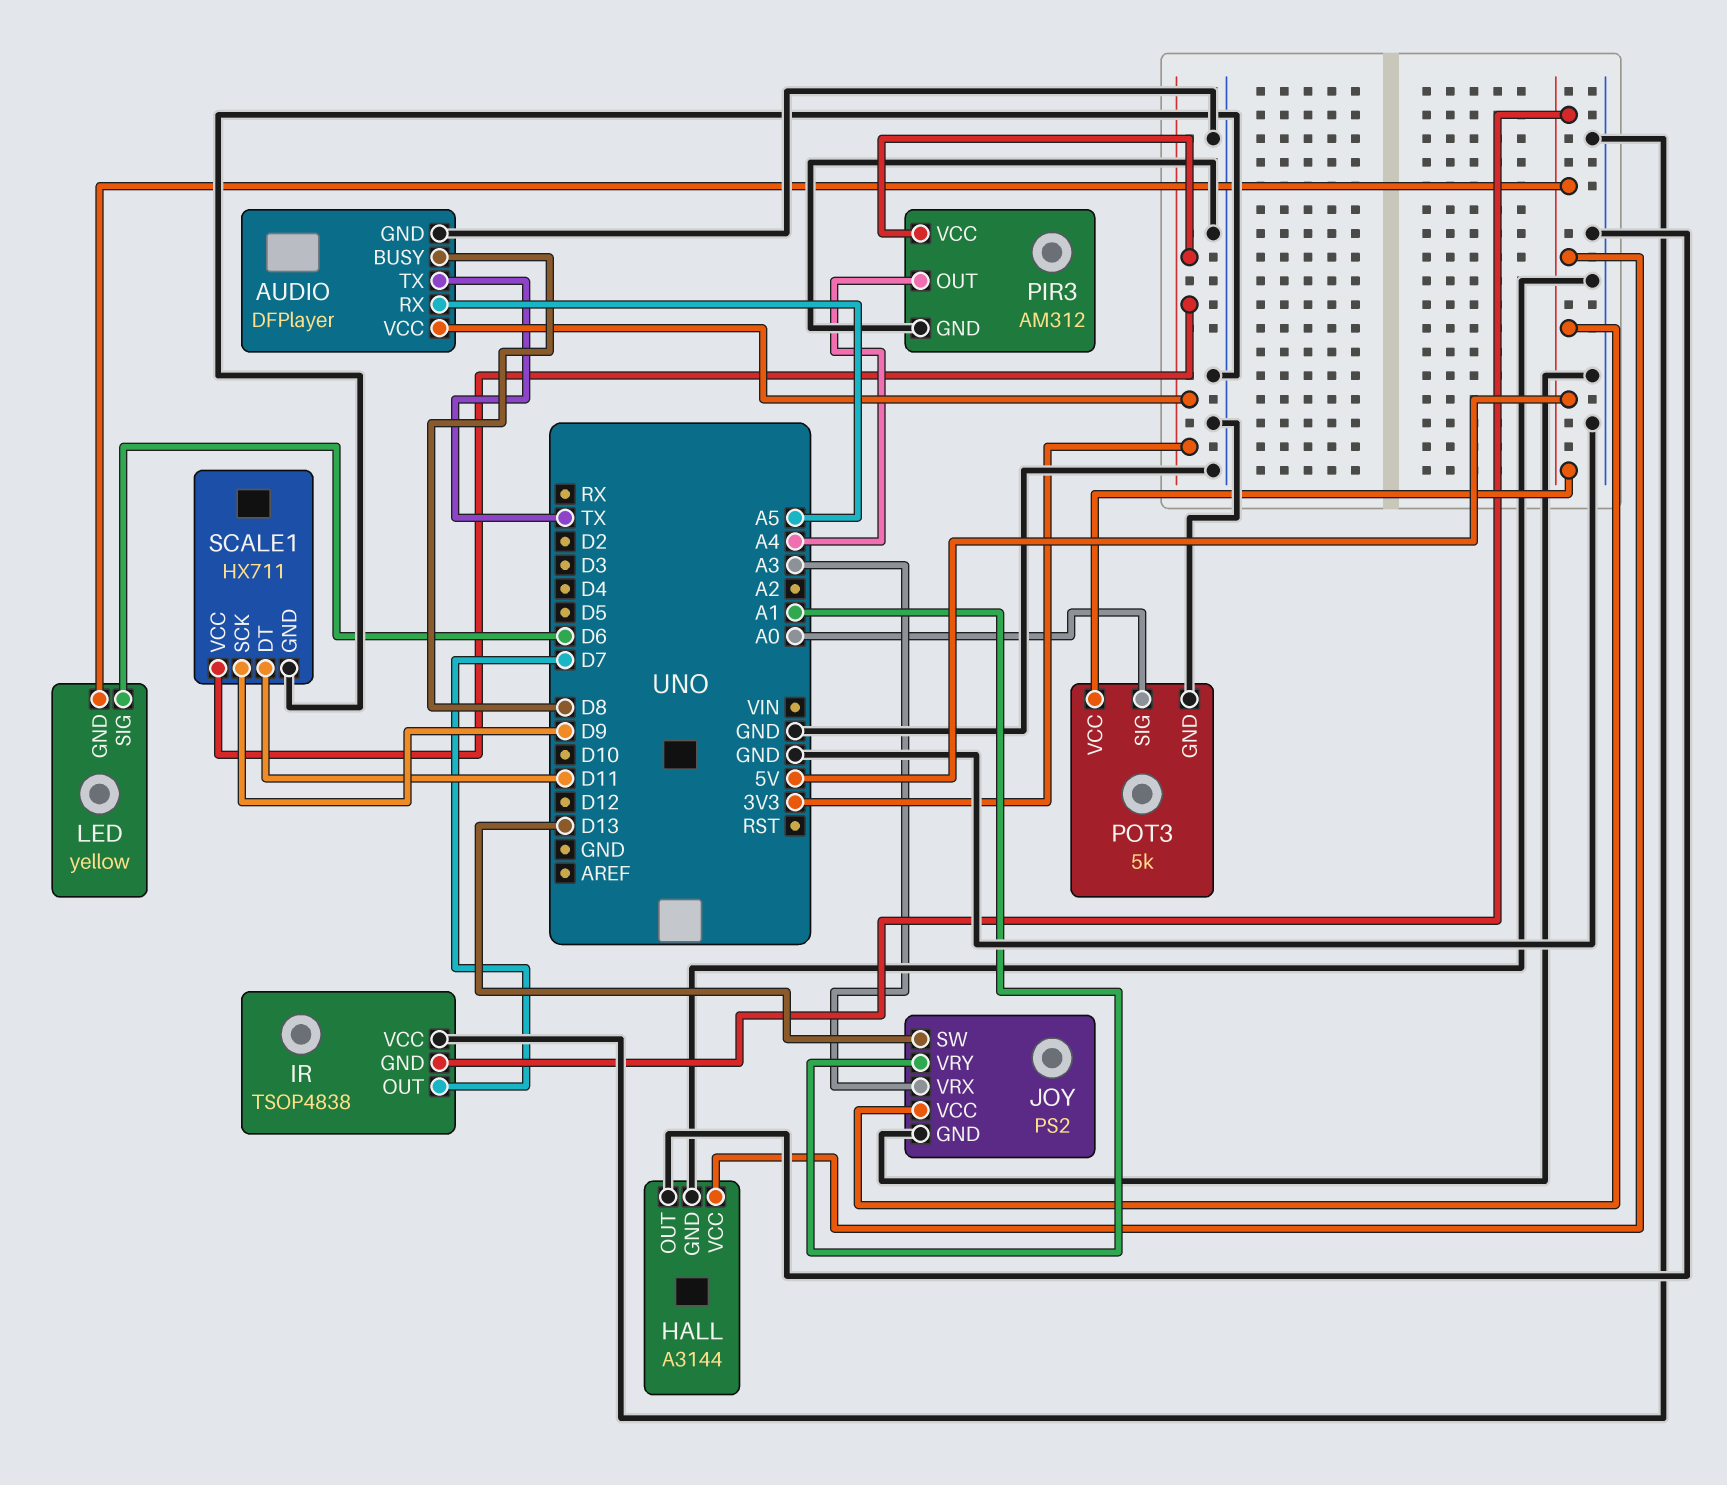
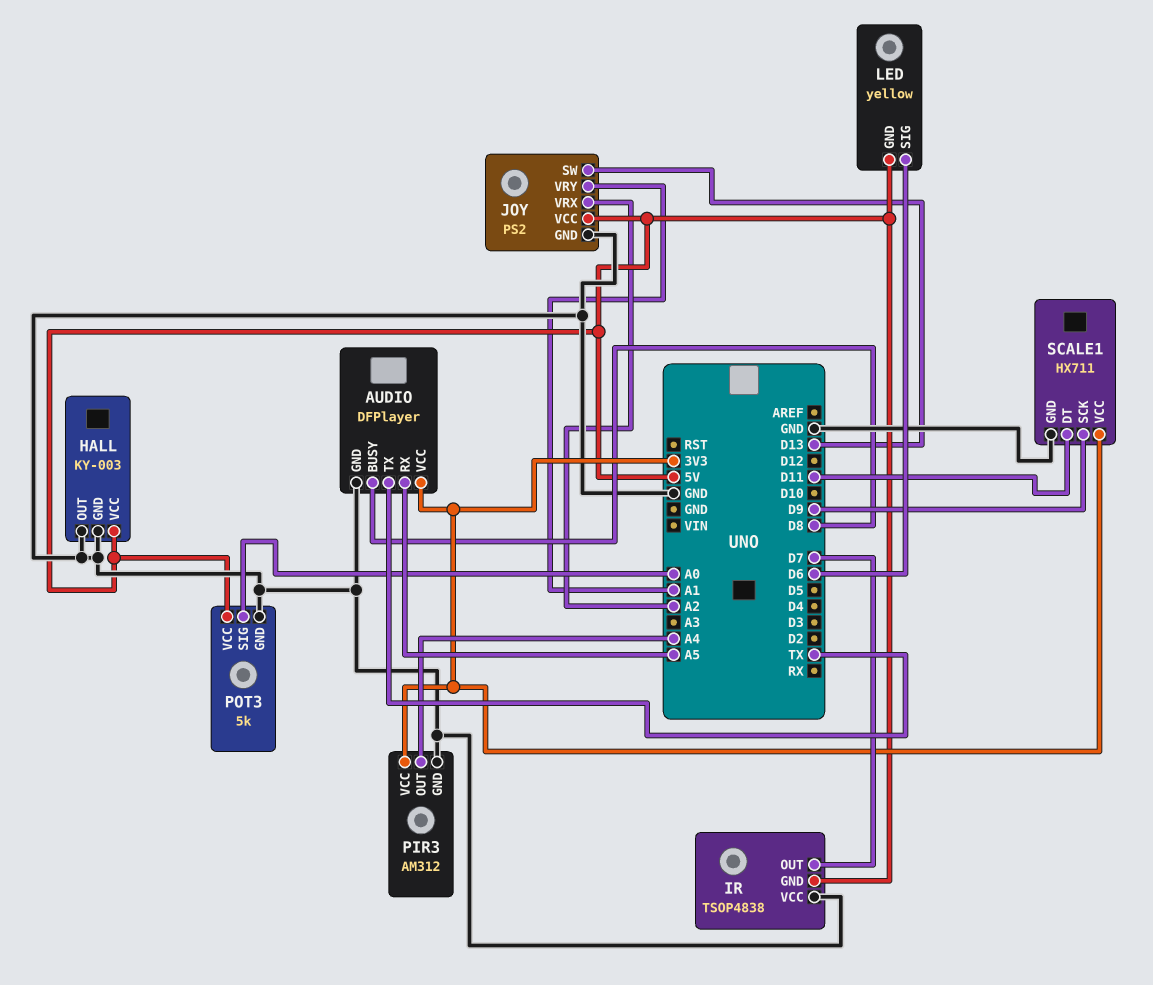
HALL: A3144 -> KY-003
JOY pin VRX: A3 -> A2

